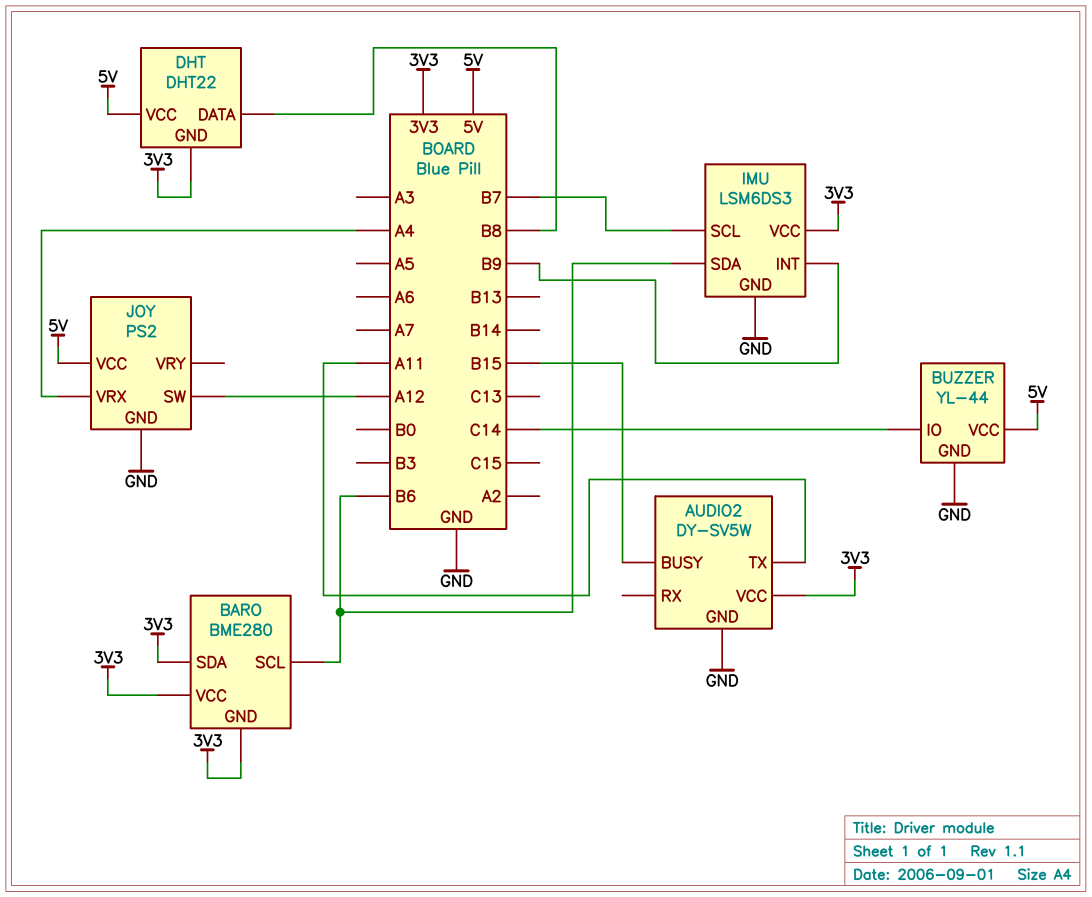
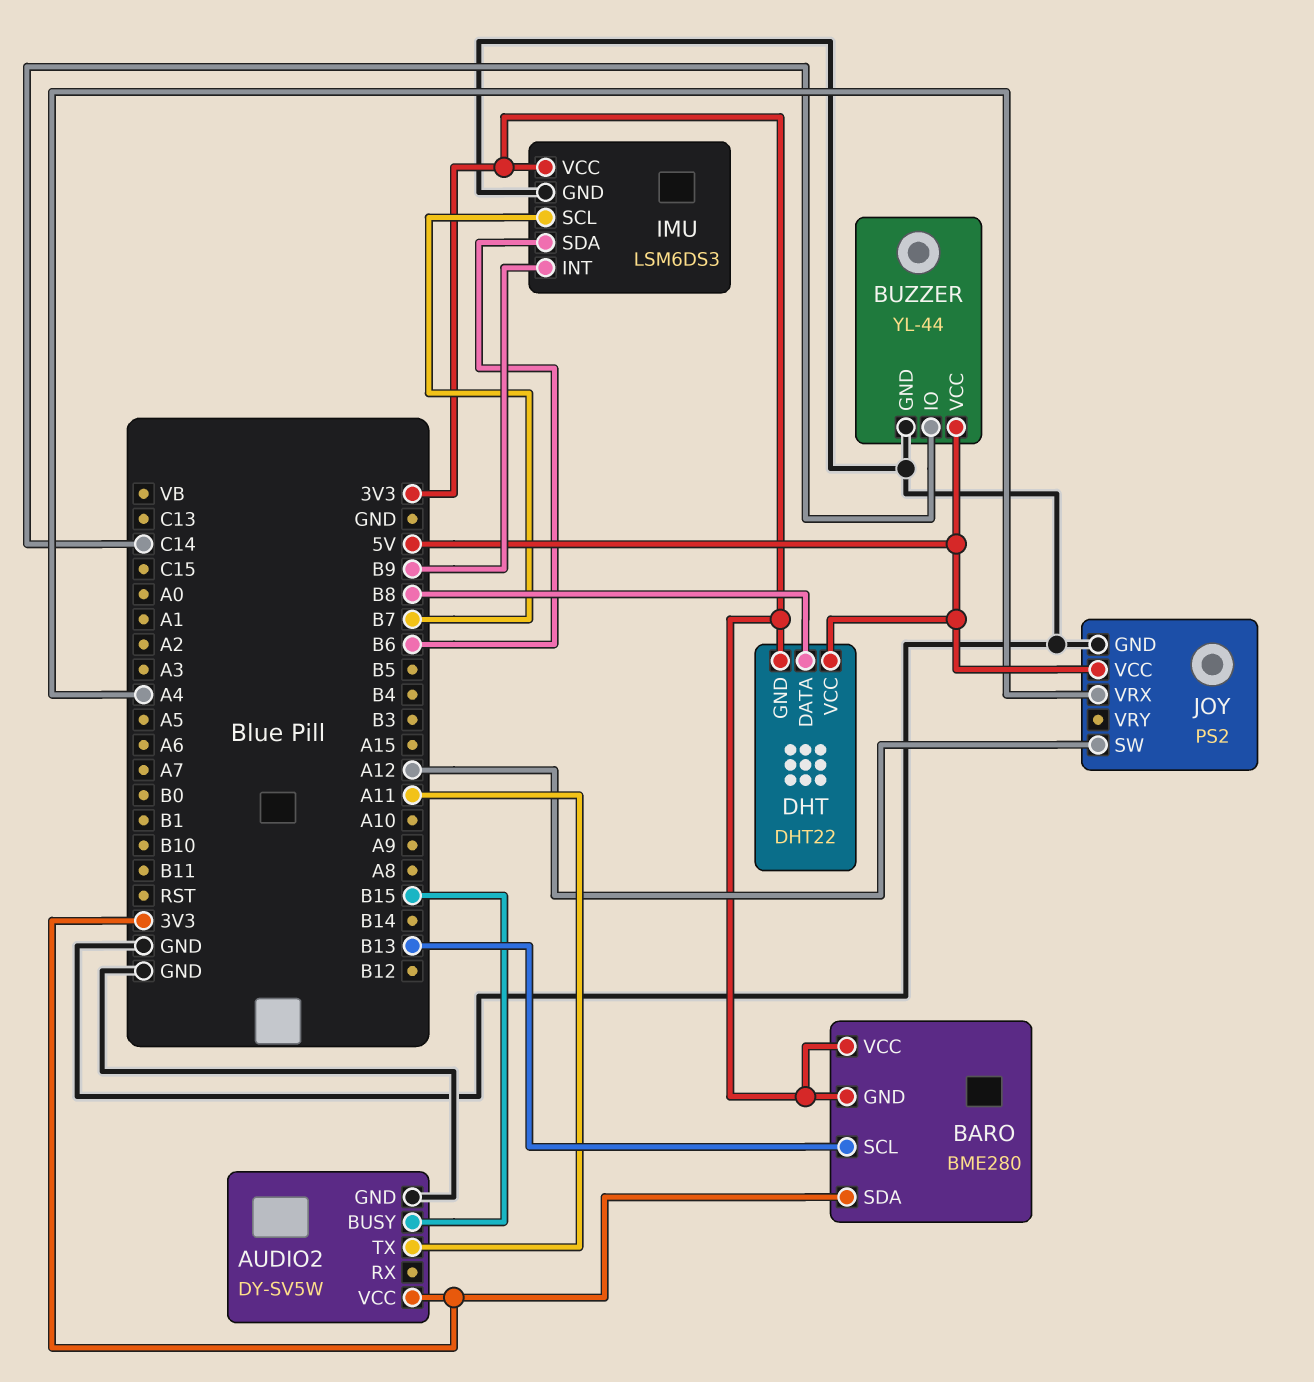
BARO pin SCL: B6 -> B13

